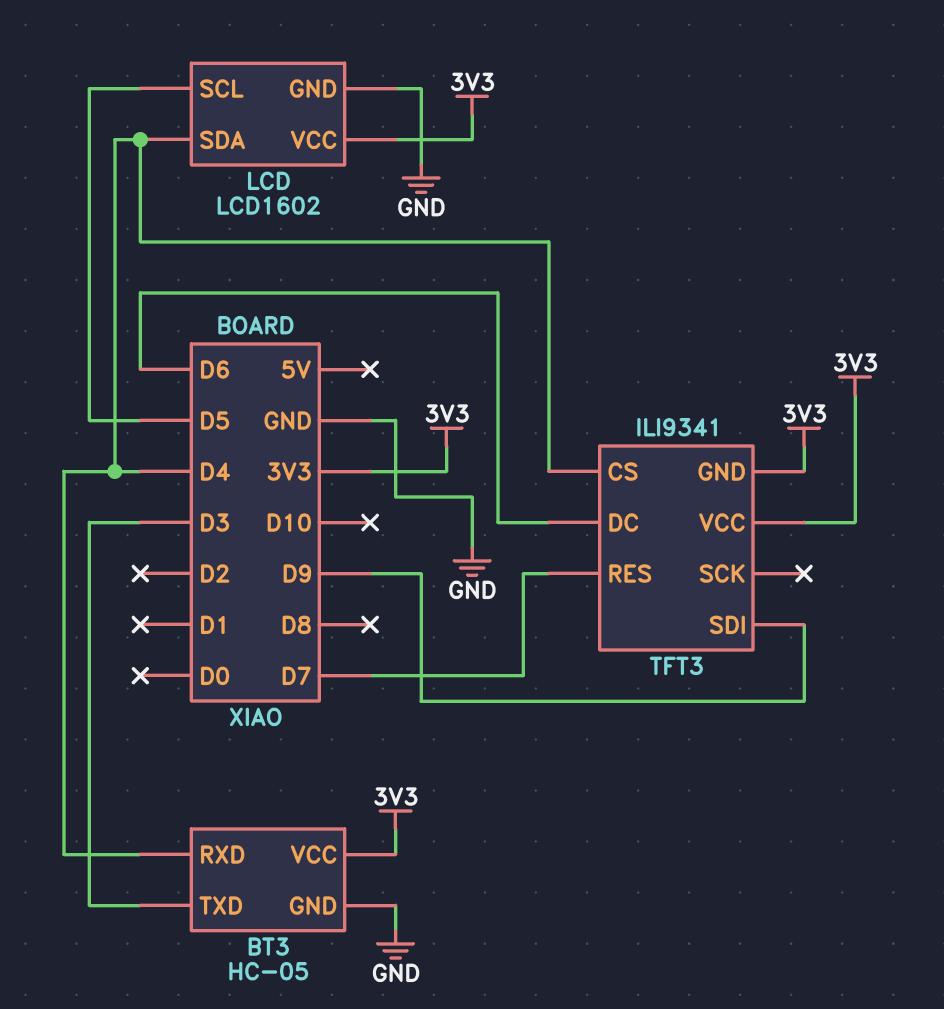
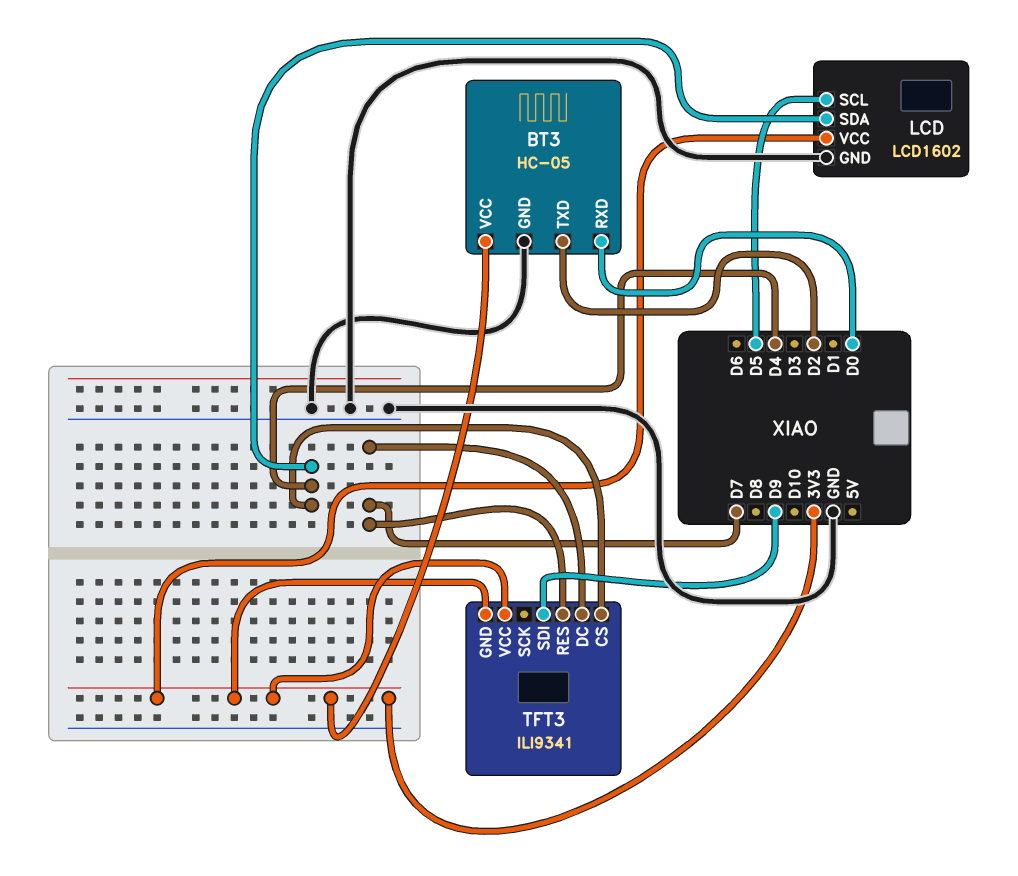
BT3 pin RXD: D4 -> D0
BT3 pin TXD: D3 -> D2
TFT3 pin DC: D6 -> D7

